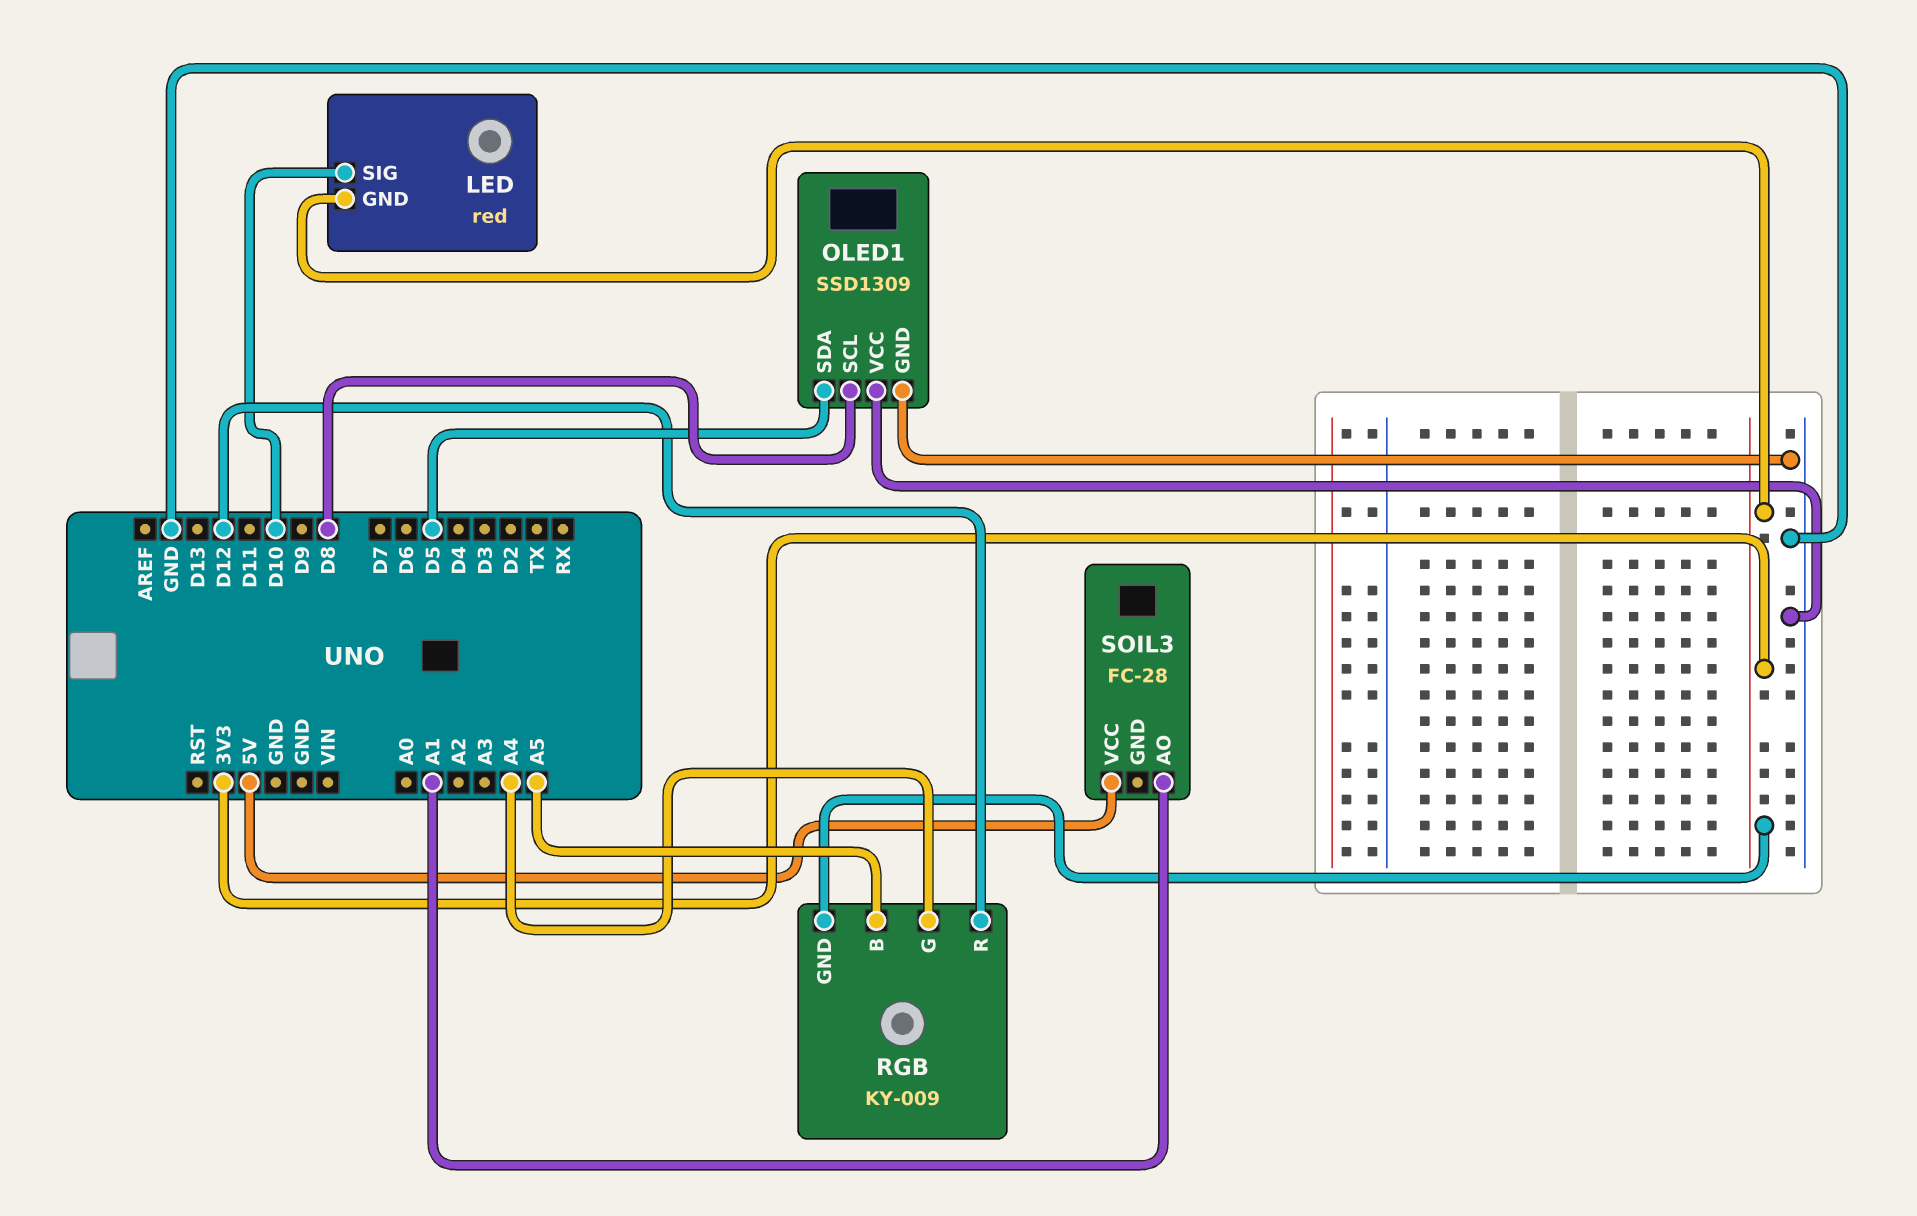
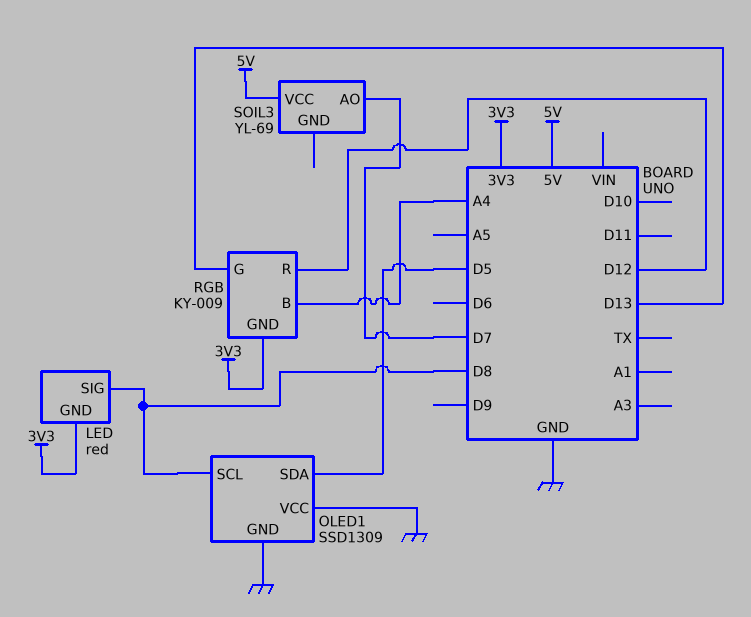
LED pin SIG: D10 -> D8
RGB pin B: A5 -> A4
RGB pin G: A4 -> D13
SOIL3: FC-28 -> YL-69
SOIL3 pin AO: A1 -> D7

